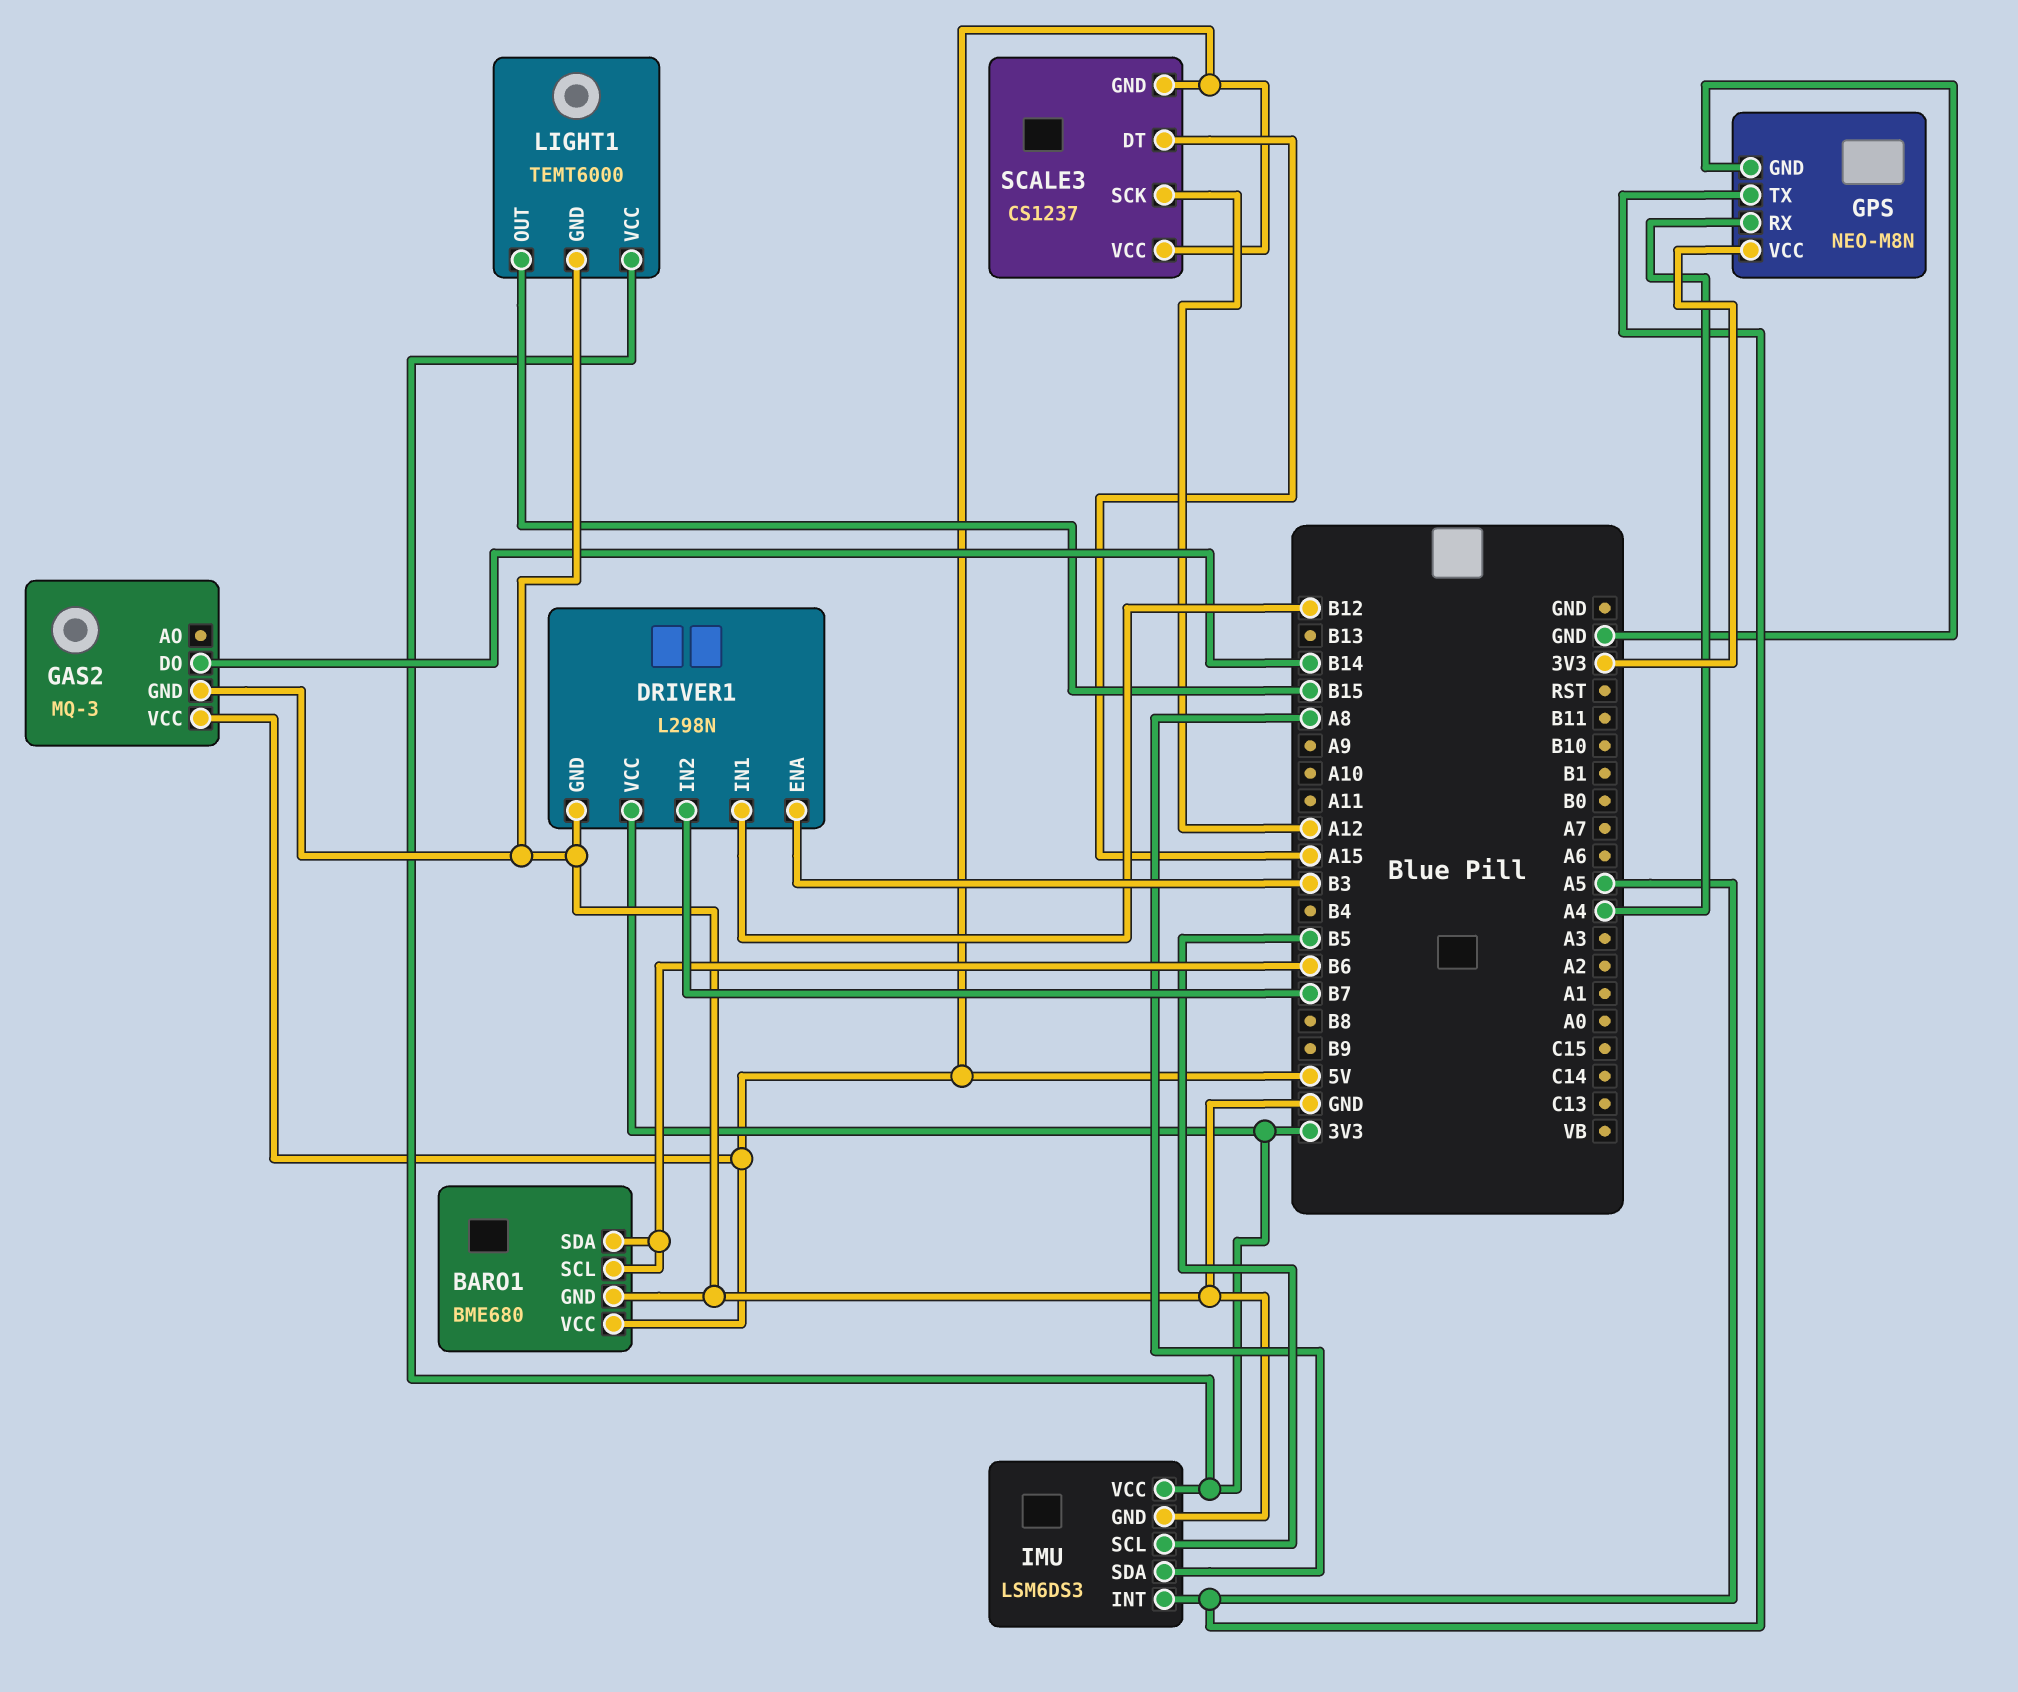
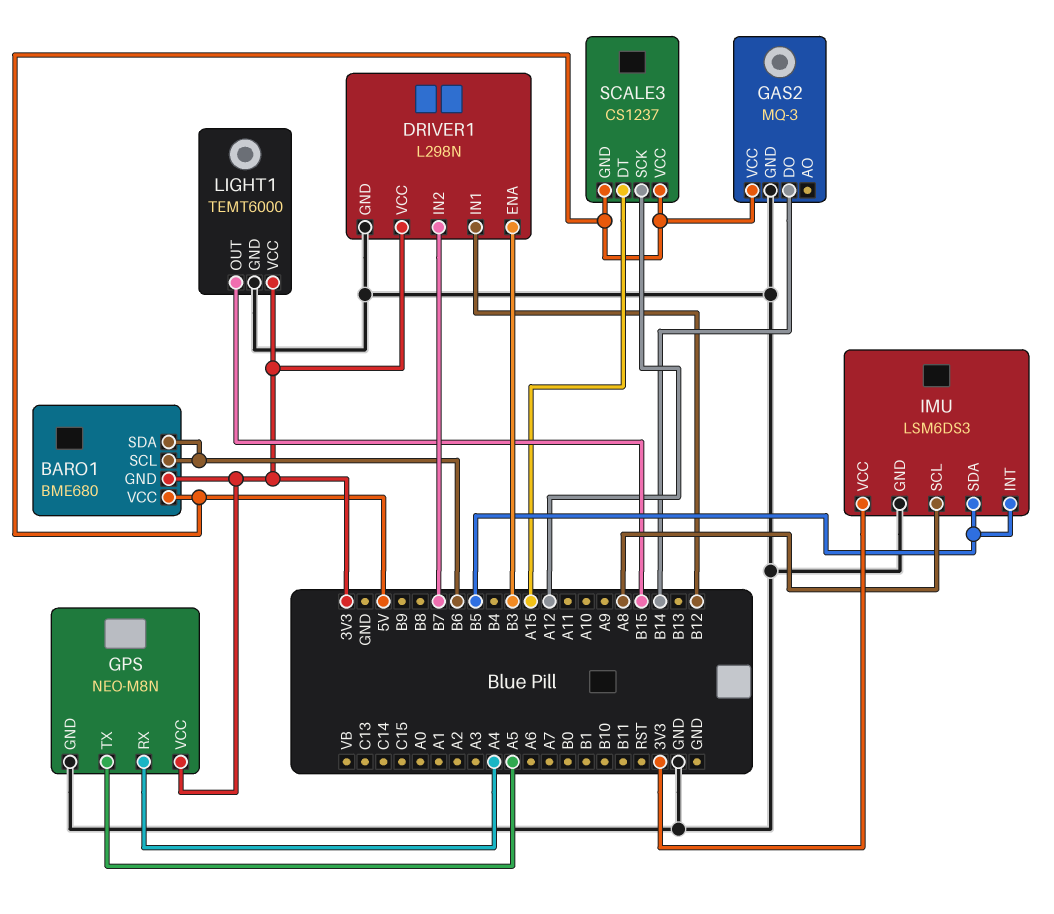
BARO1 pin GND: GND -> 3V3
IMU pin INT: A5 -> B5
IMU pin SCL: B5 -> A8
IMU pin SDA: A8 -> B5

